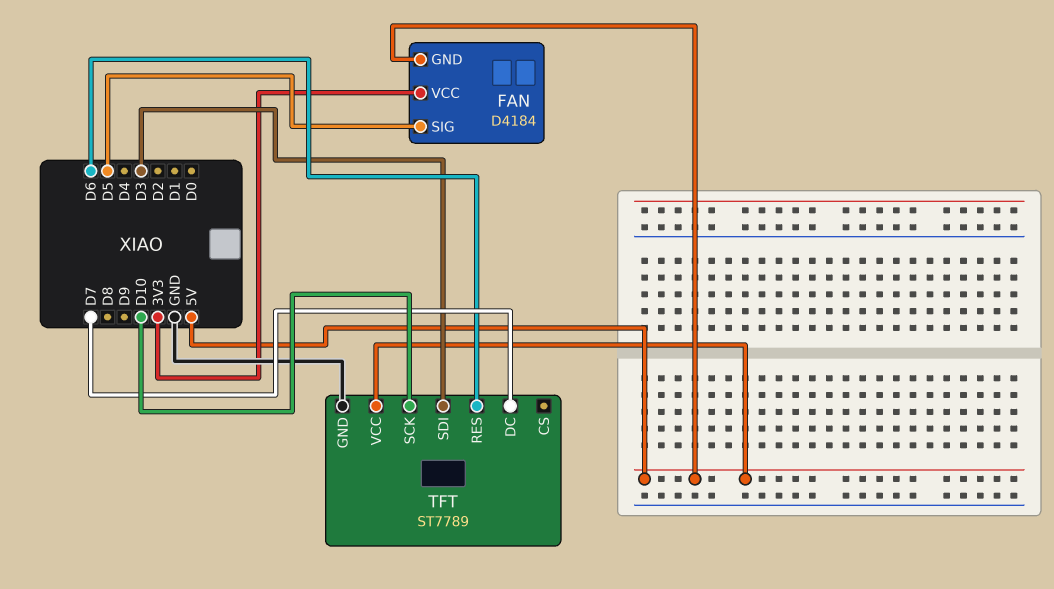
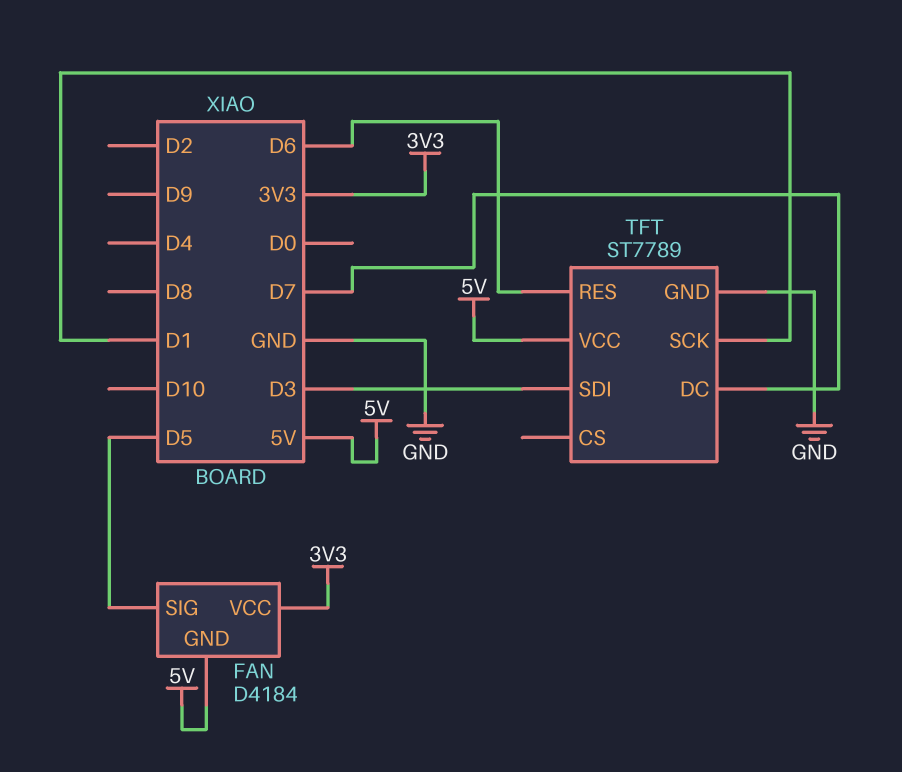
TFT pin SCK: D10 -> D1

